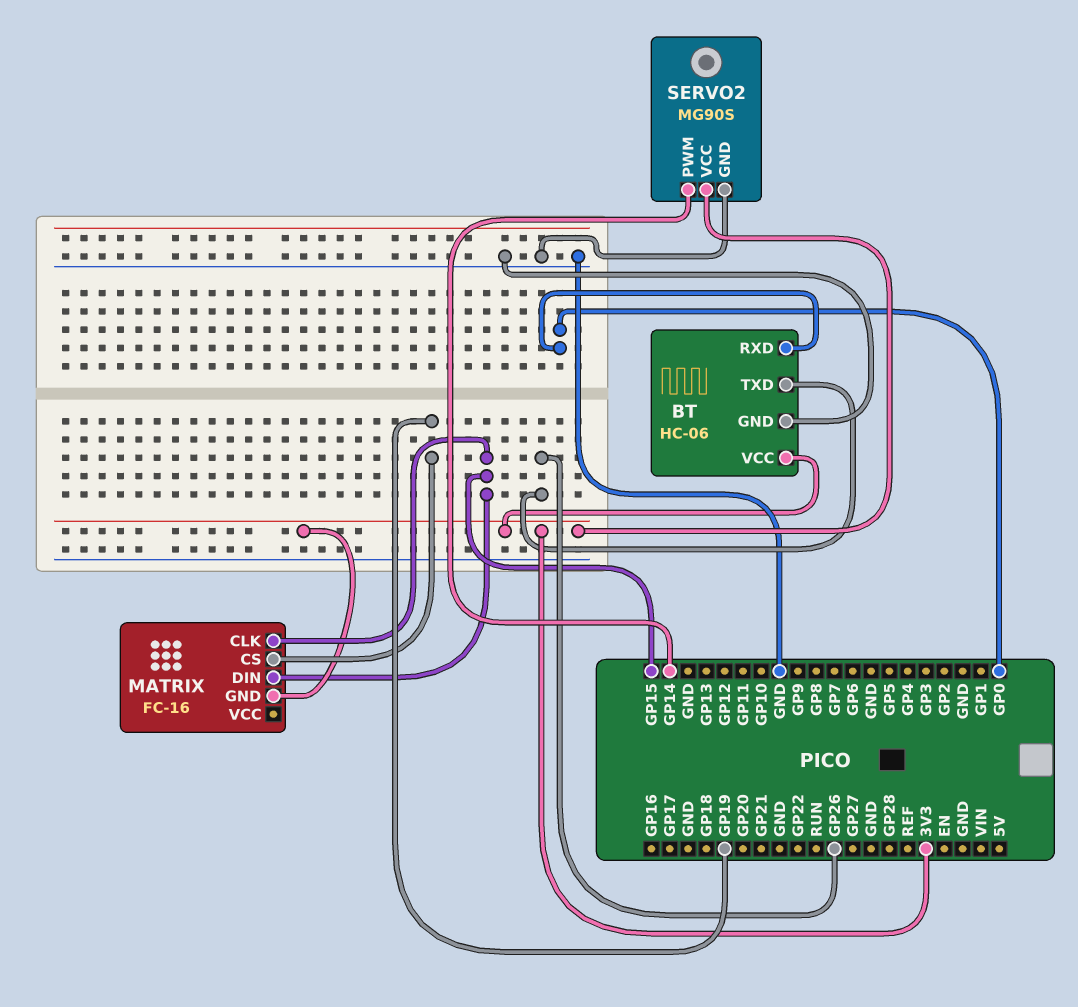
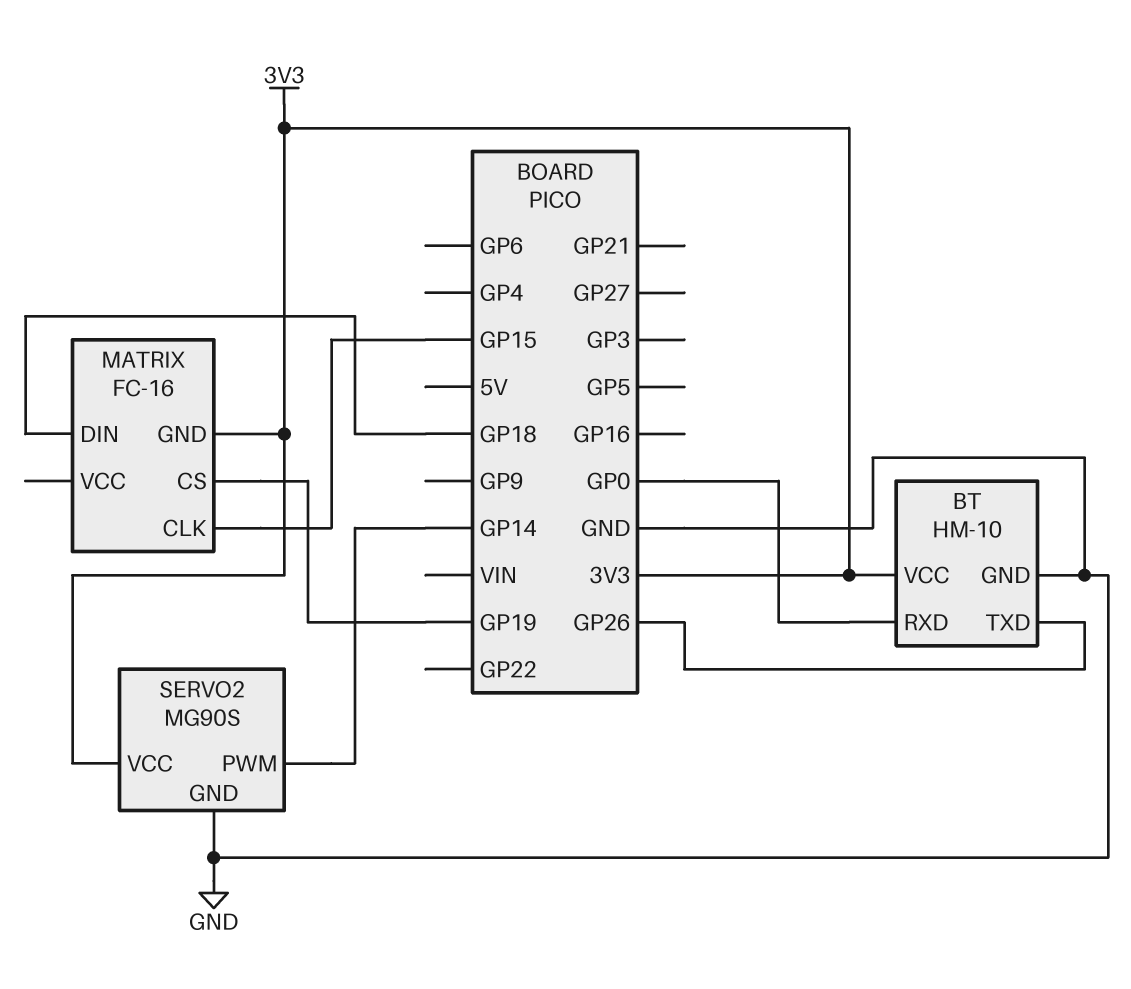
BT: HC-06 -> HM-10
MATRIX pin DIN: GP15 -> GP18

